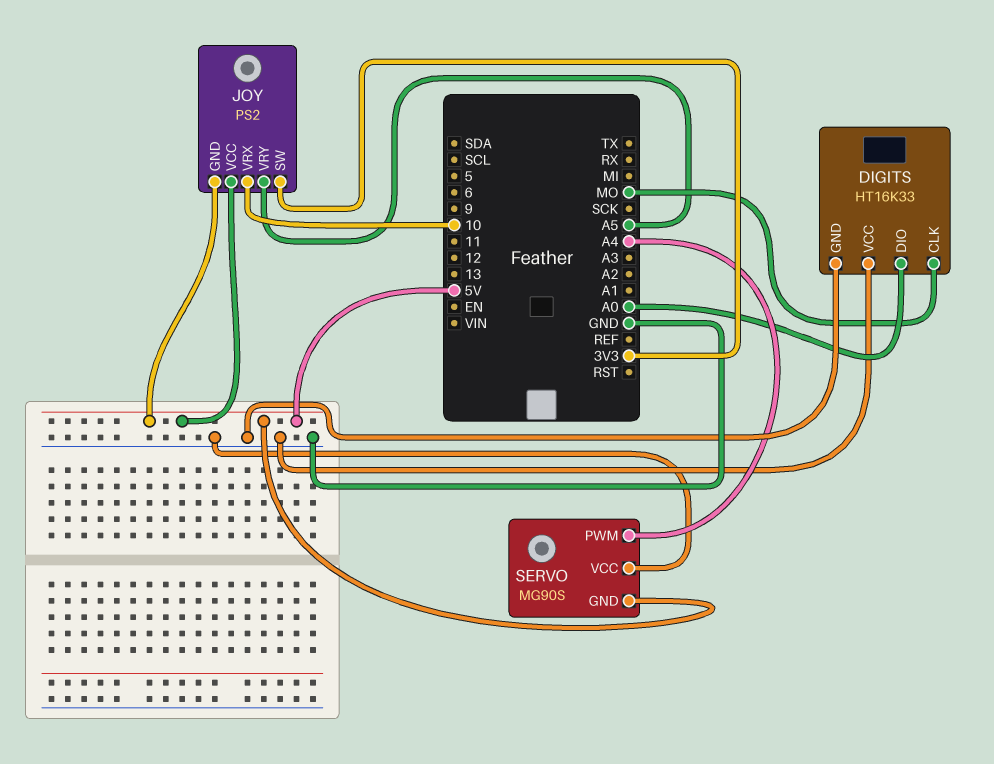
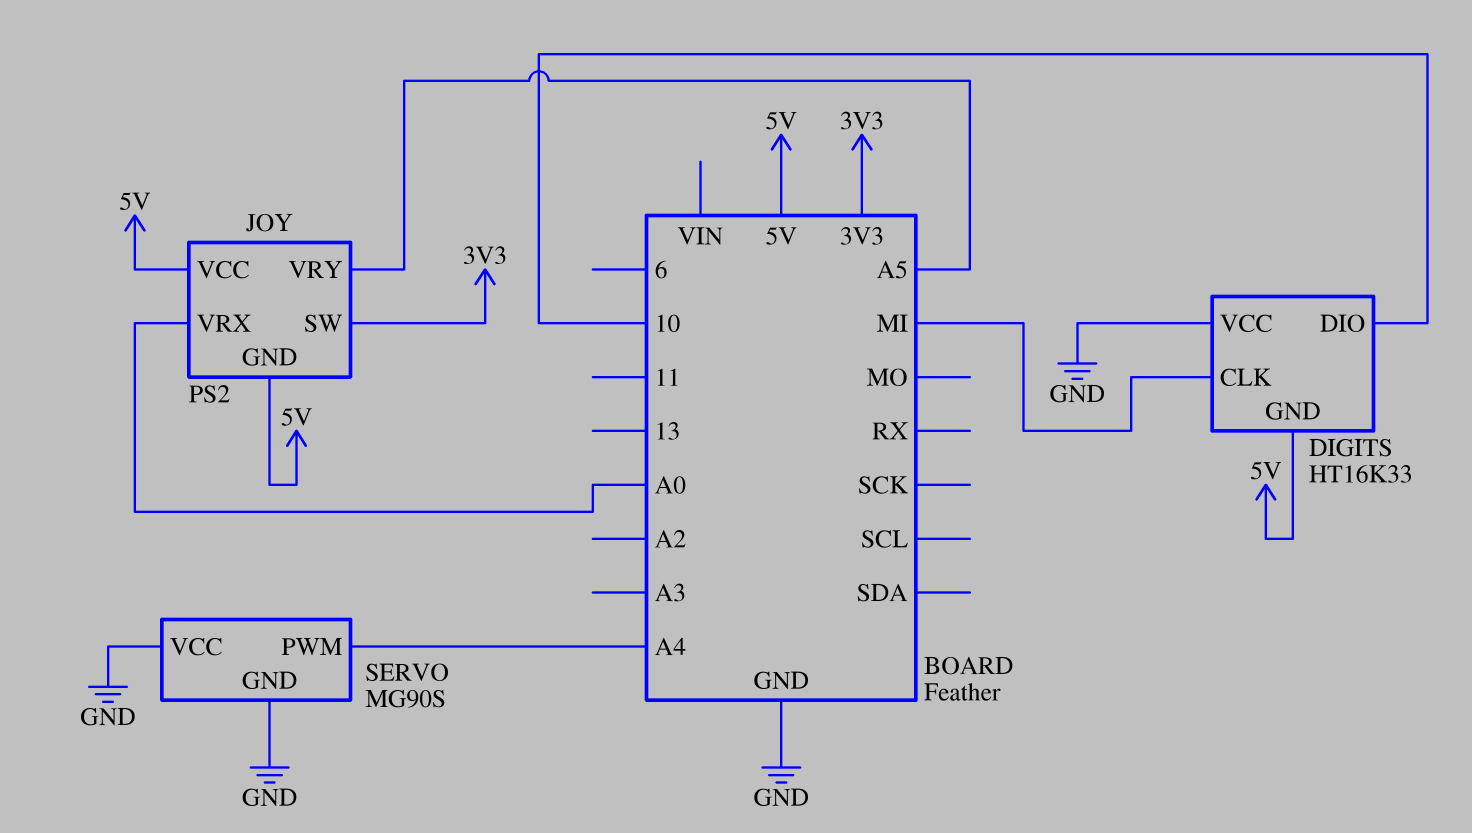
DIGITS pin CLK: MO -> MI
DIGITS pin DIO: A0 -> 10
DIGITS pin GND: GND -> 5V
JOY pin VRX: 10 -> A0
SERVO pin GND: 5V -> GND

